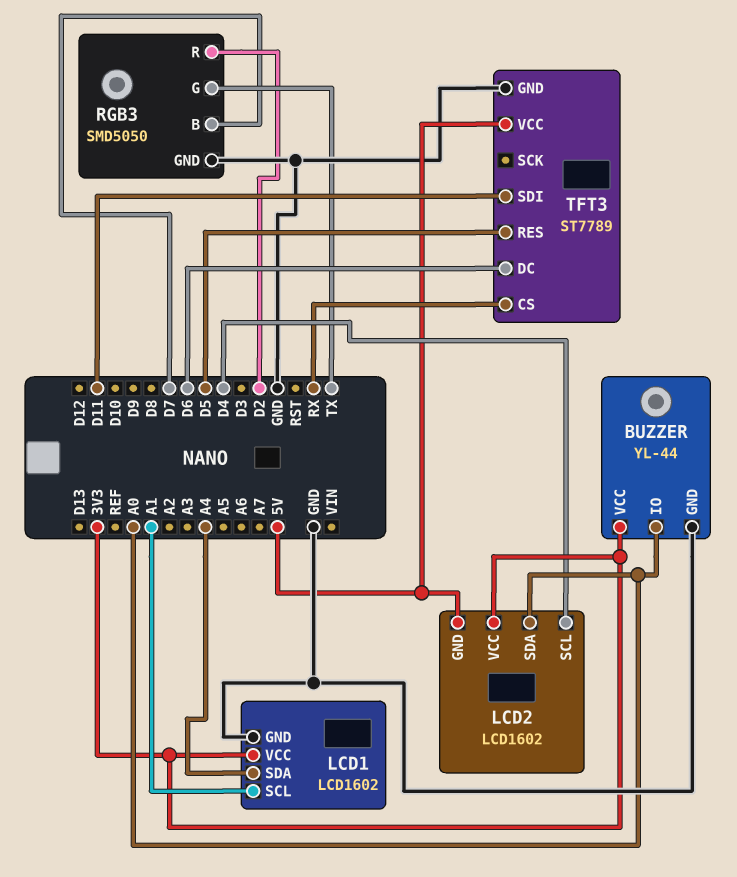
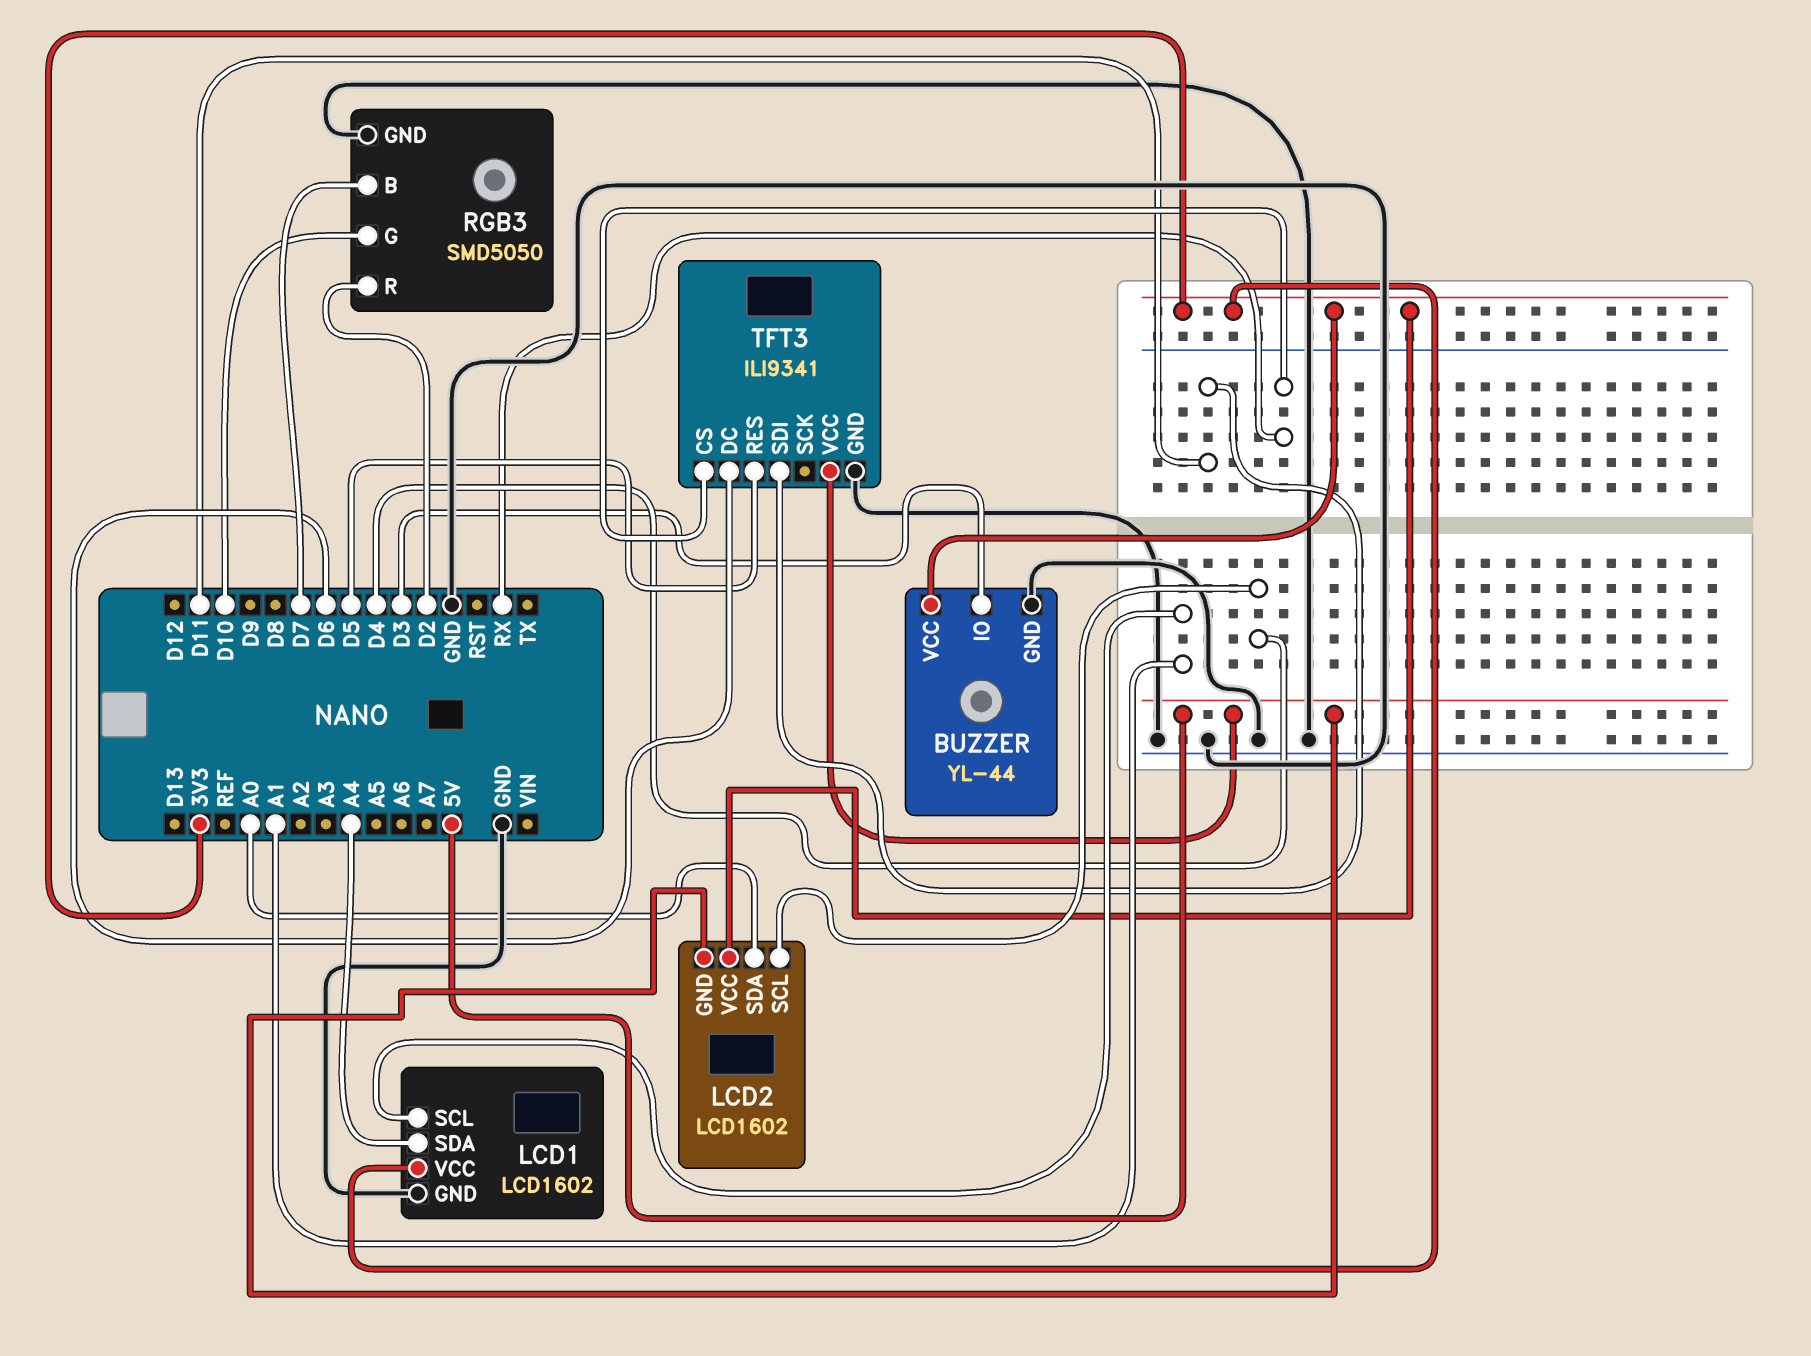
BUZZER pin IO: A0 -> D3
RGB3 pin G: TX -> D10
TFT3: ST7789 -> ILI9341

